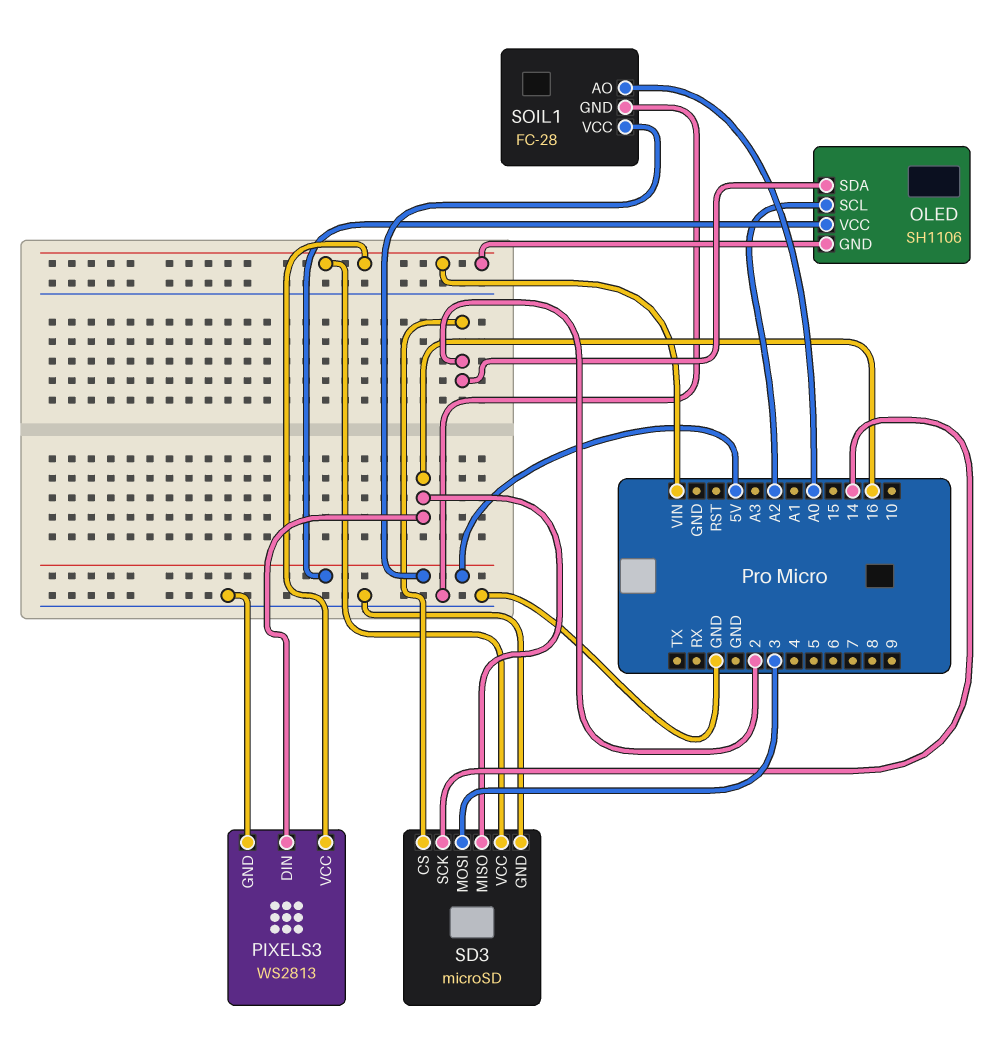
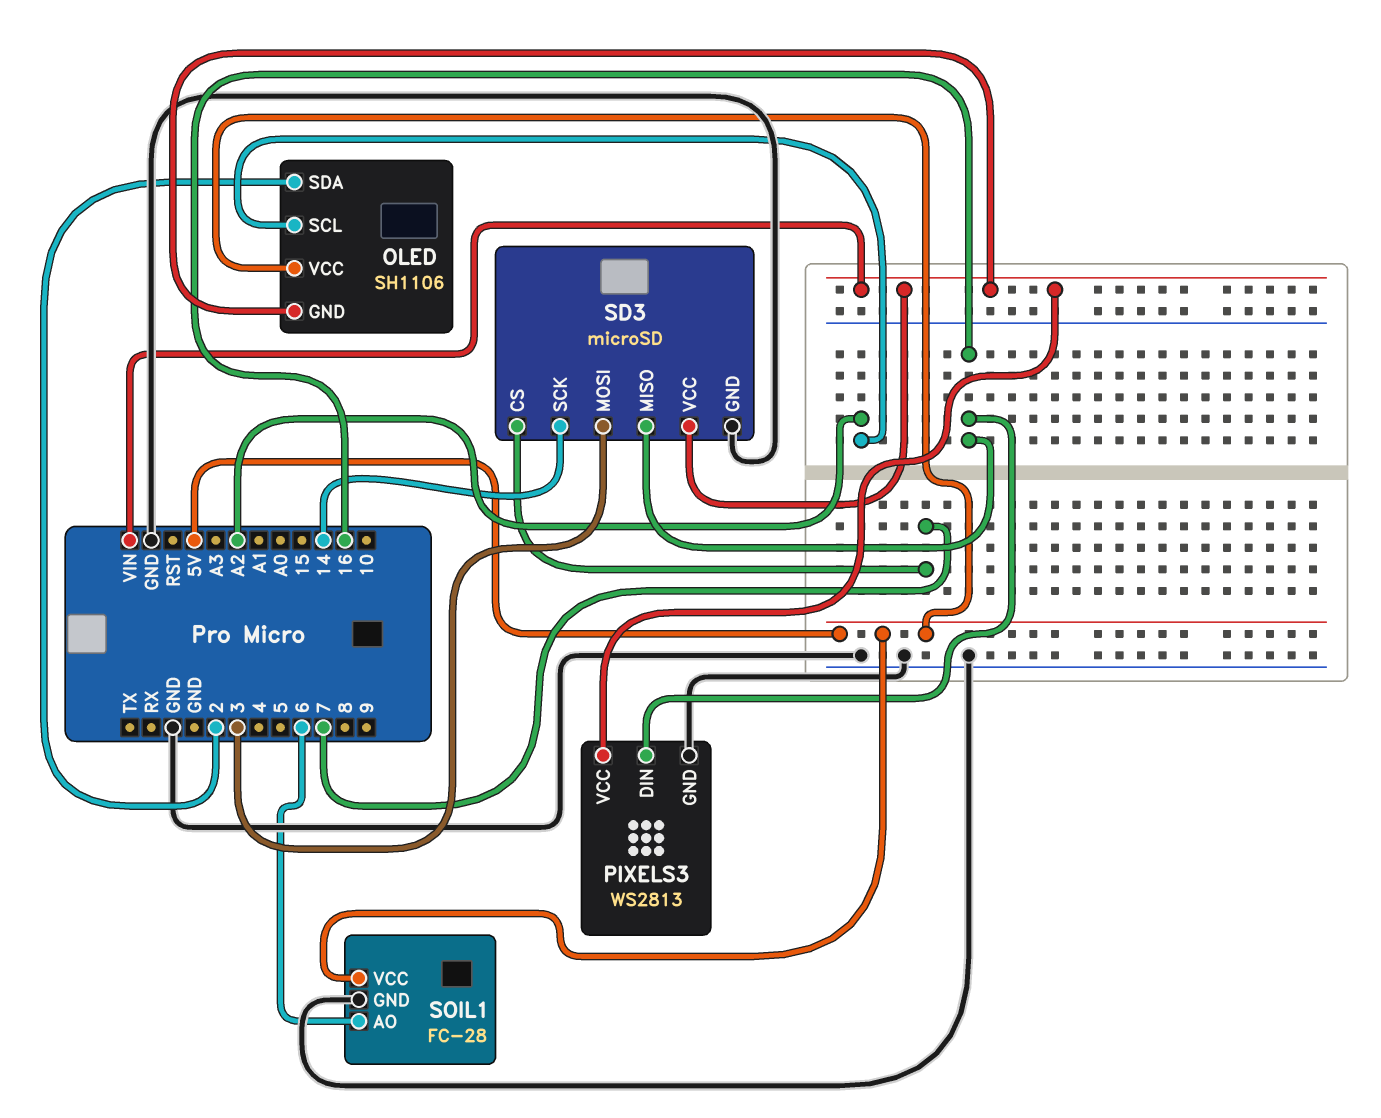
SD3 pin CS: 2 -> 7
SOIL1 pin AO: A0 -> 6

